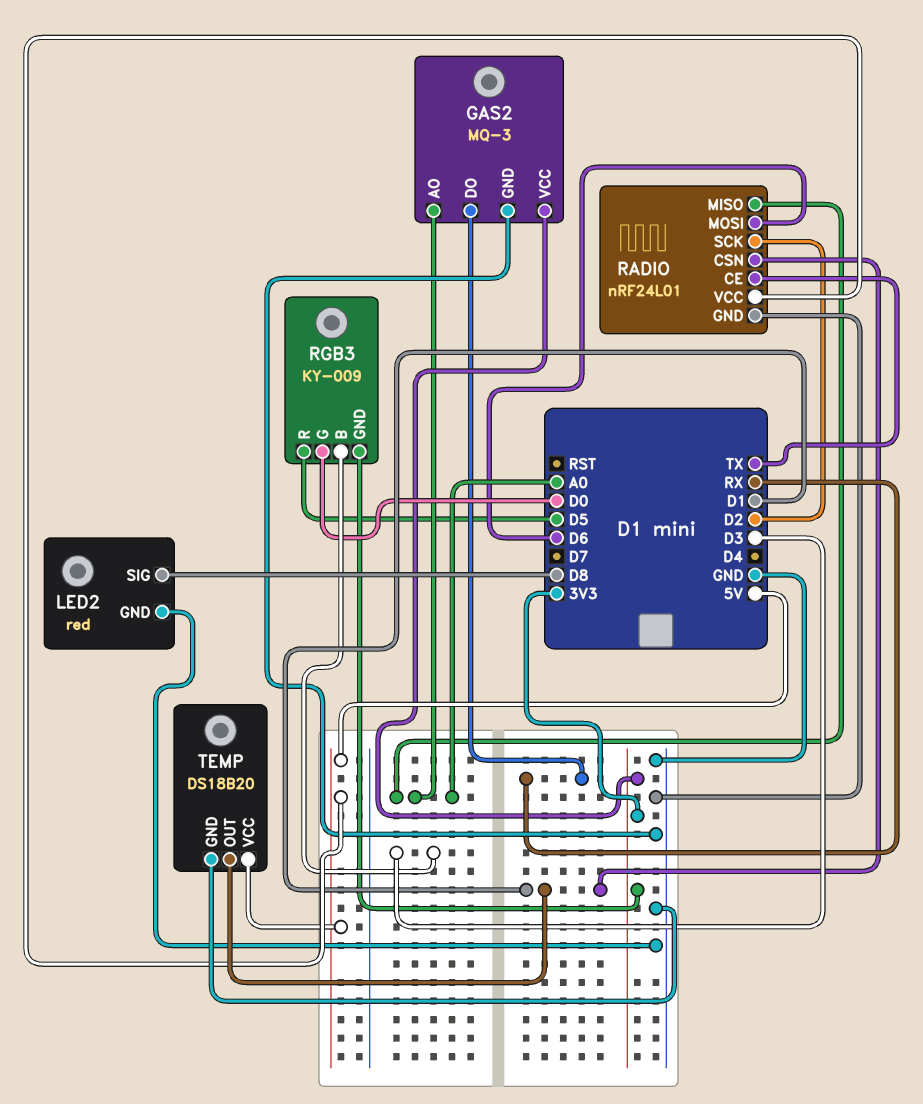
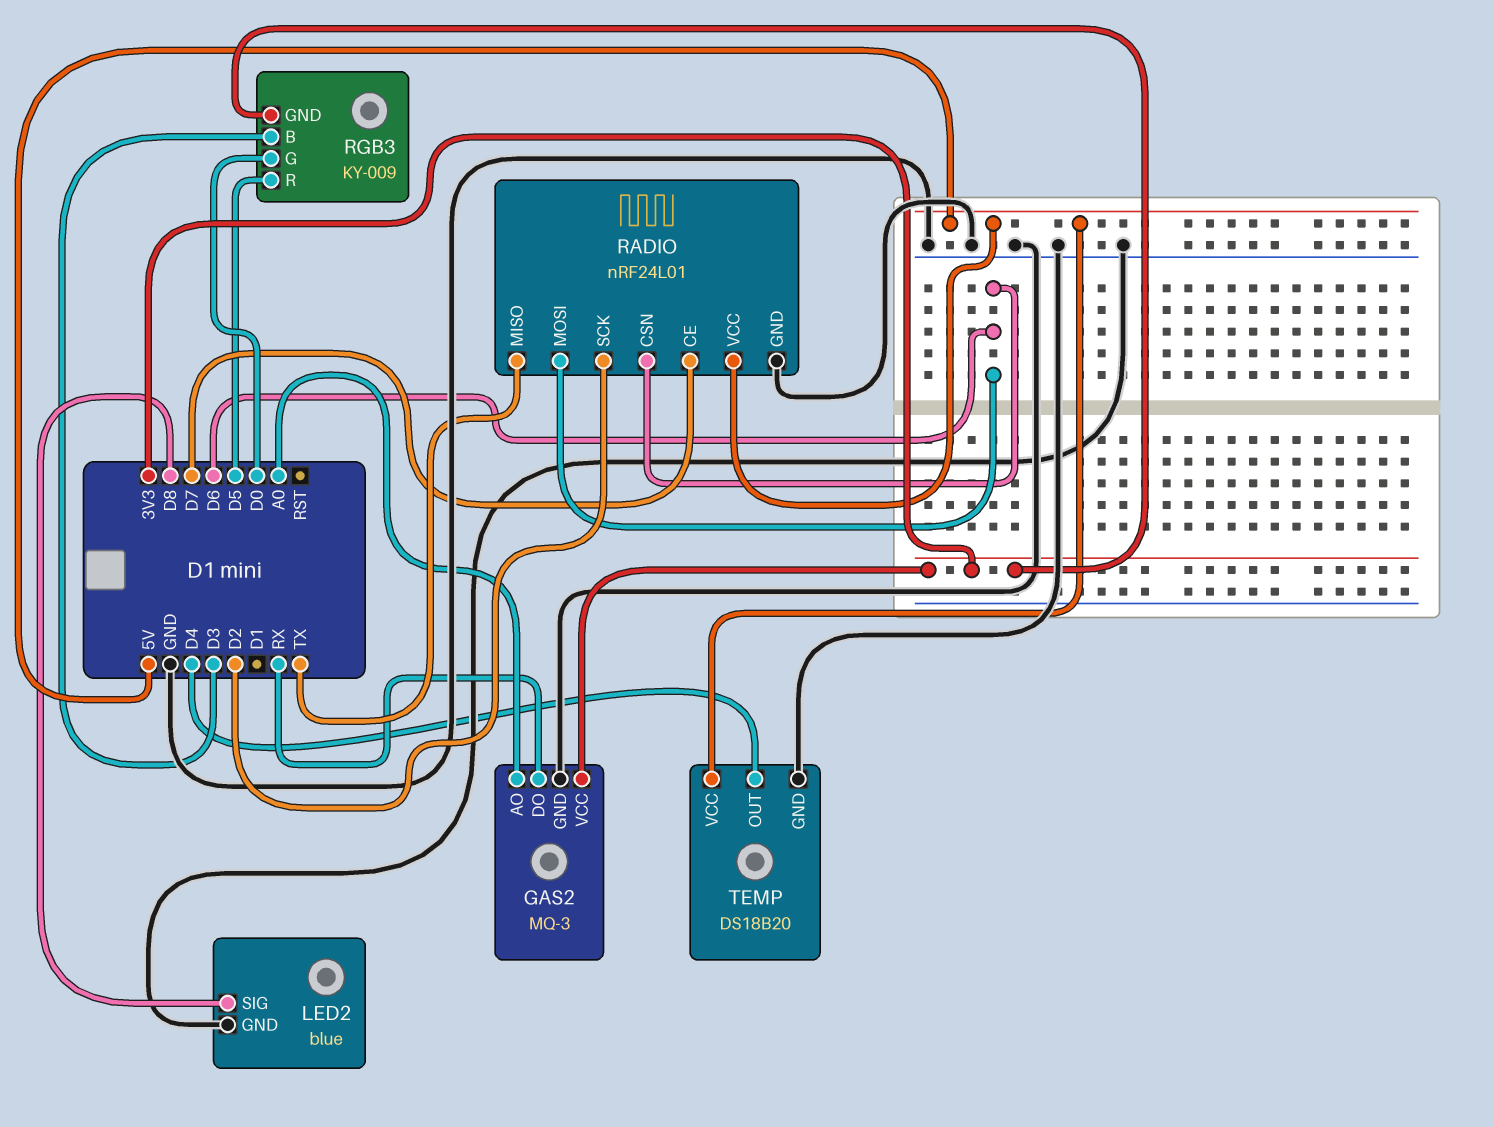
LED2: red -> blue
RADIO pin CE: TX -> D7
RADIO pin CSN: D1 -> D6
RADIO pin MISO: A0 -> TX
TEMP pin OUT: D1 -> D4

